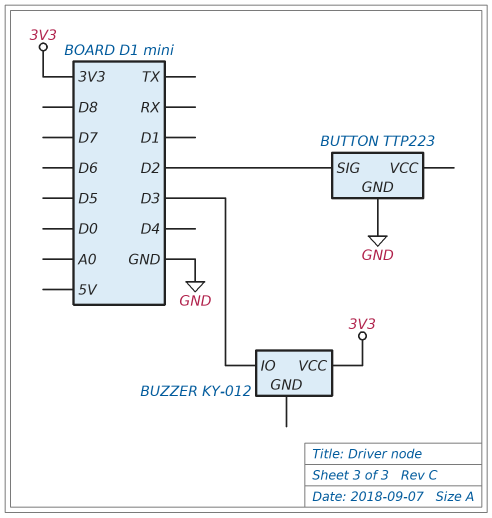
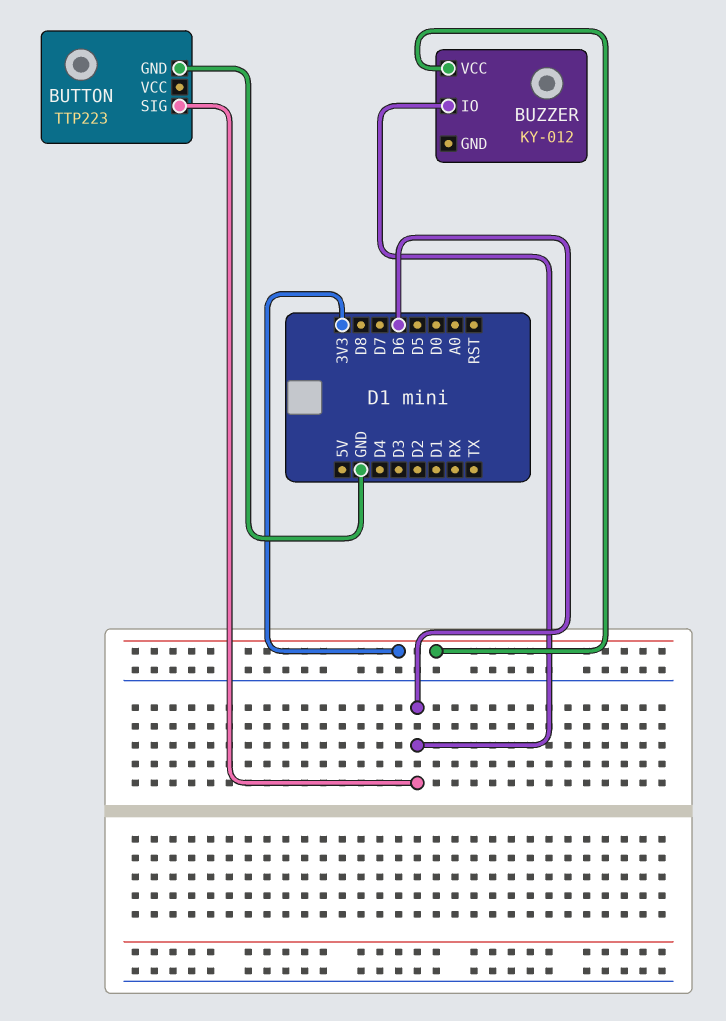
BUTTON pin SIG: D2 -> D6
BUZZER pin IO: D3 -> D6

